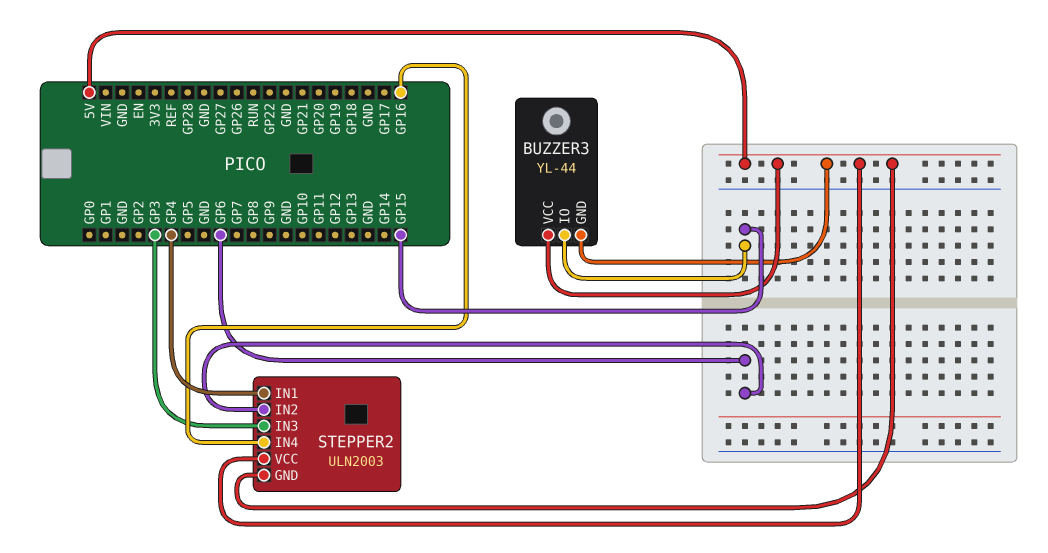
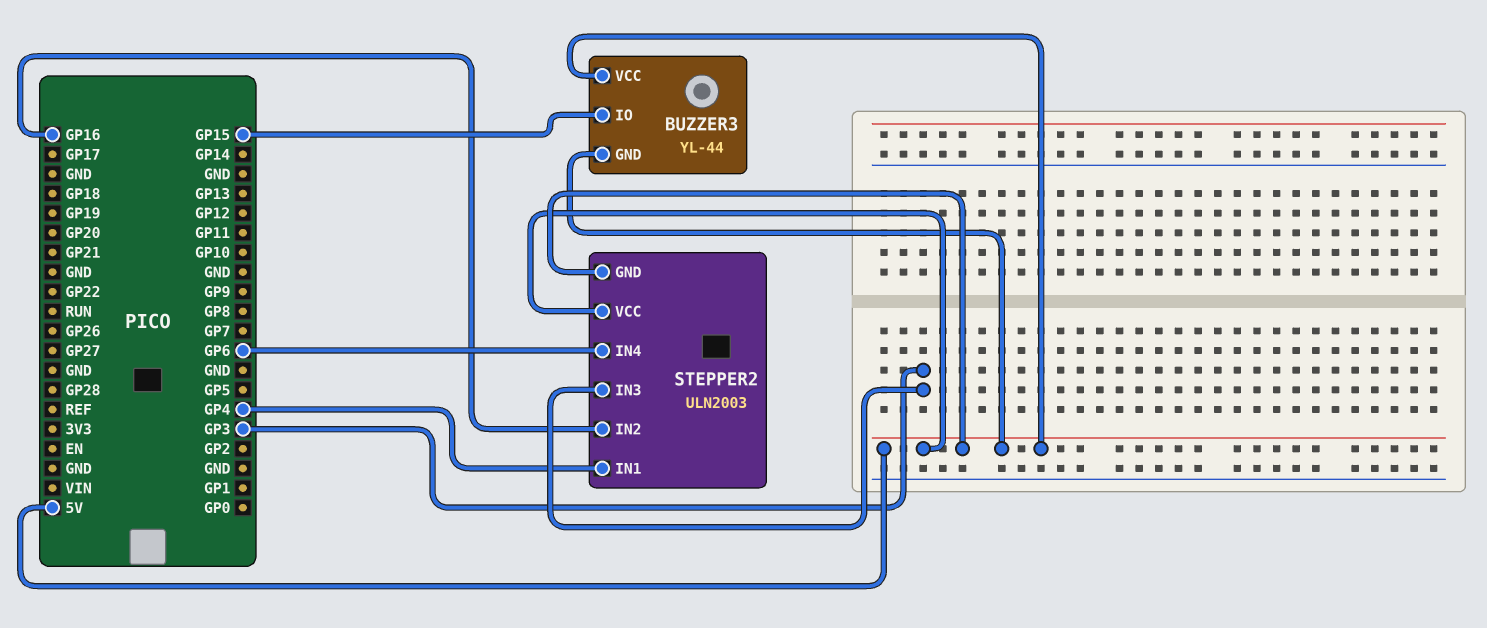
STEPPER2 pin IN2: GP6 -> GP16
STEPPER2 pin IN4: GP16 -> GP6

